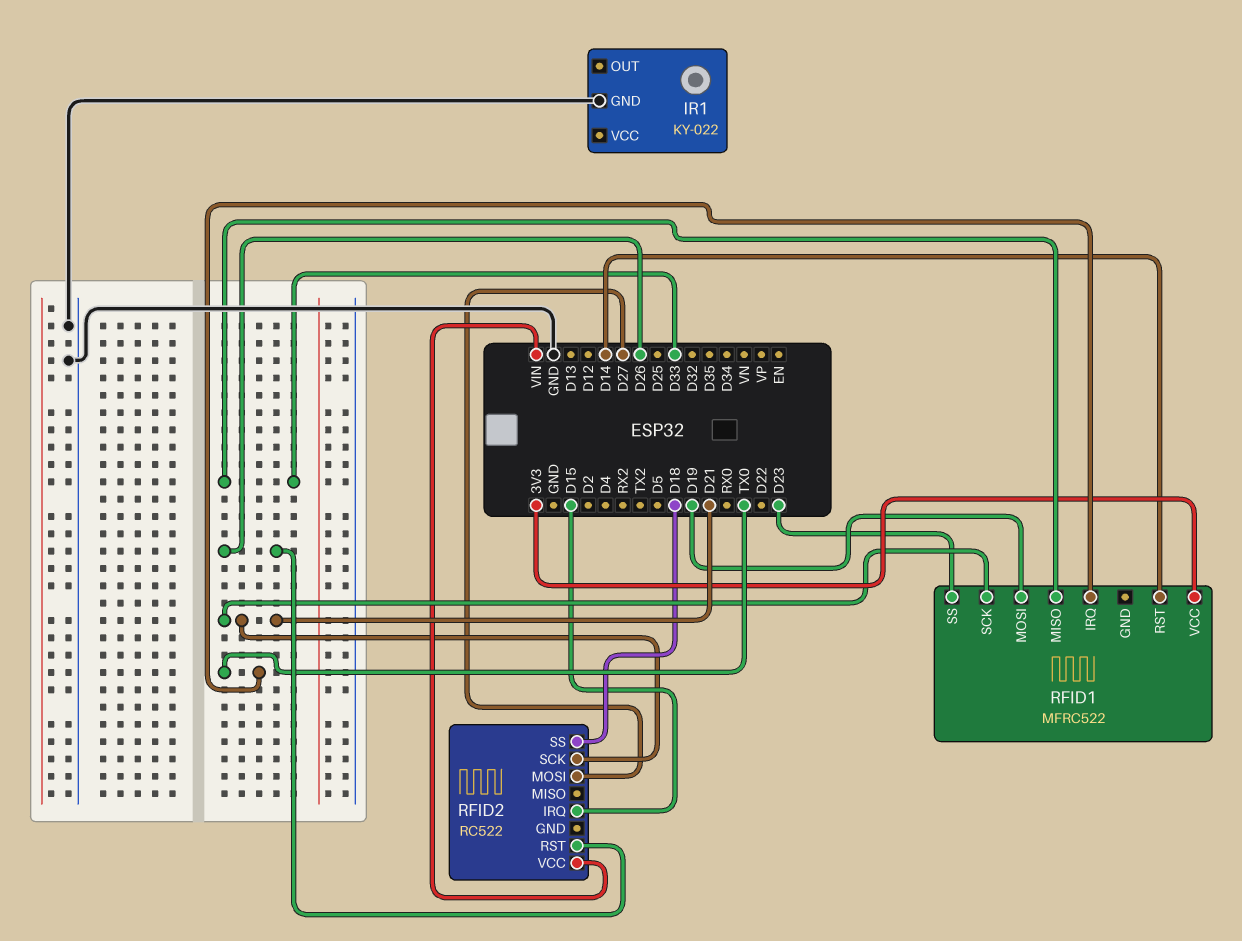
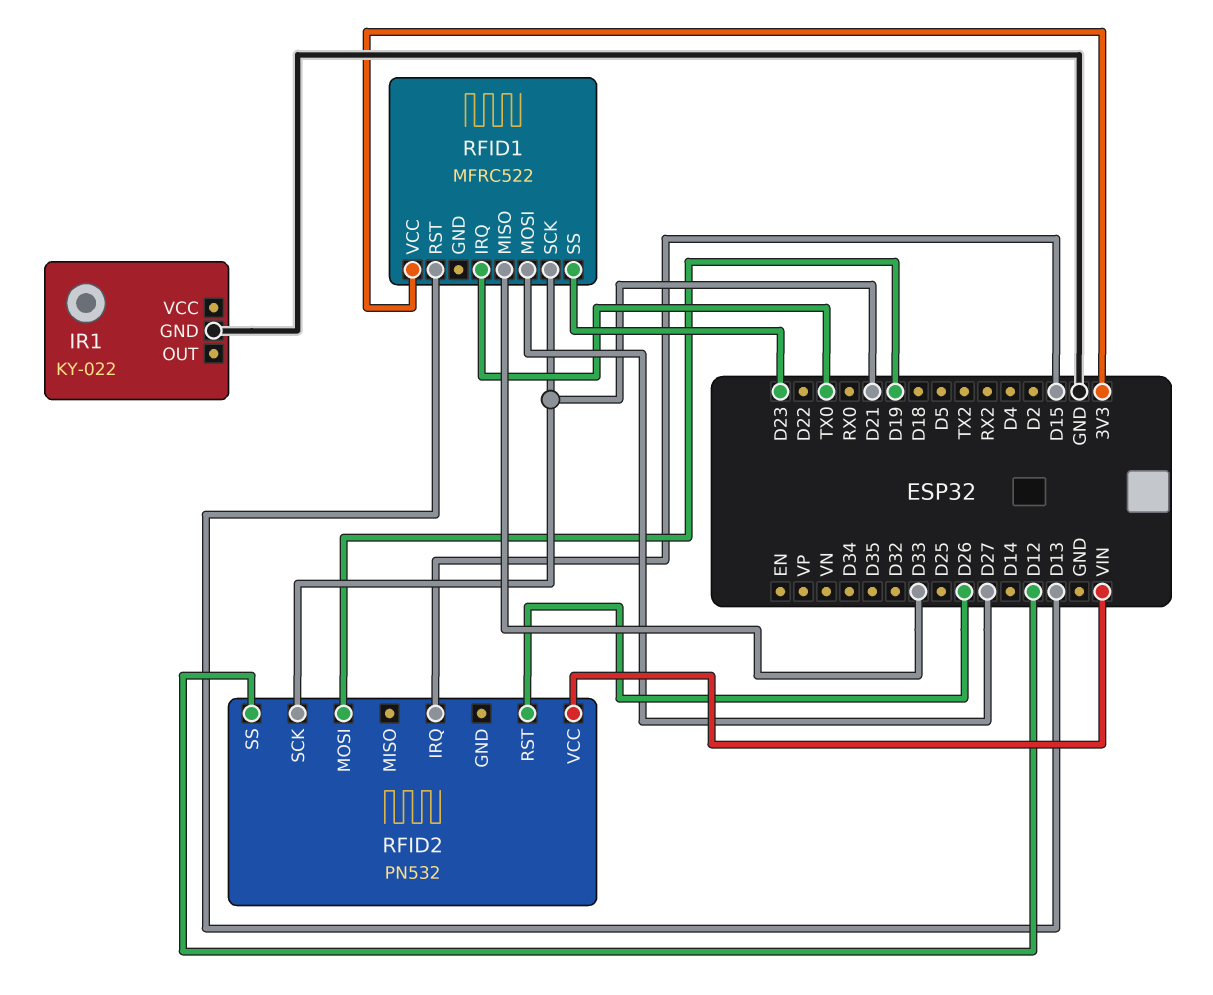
RFID1 pin MOSI: D19 -> D27
RFID1 pin RST: D14 -> D13
RFID2: RC522 -> PN532
RFID2 pin MOSI: D27 -> D19
RFID2 pin SS: D18 -> D12

